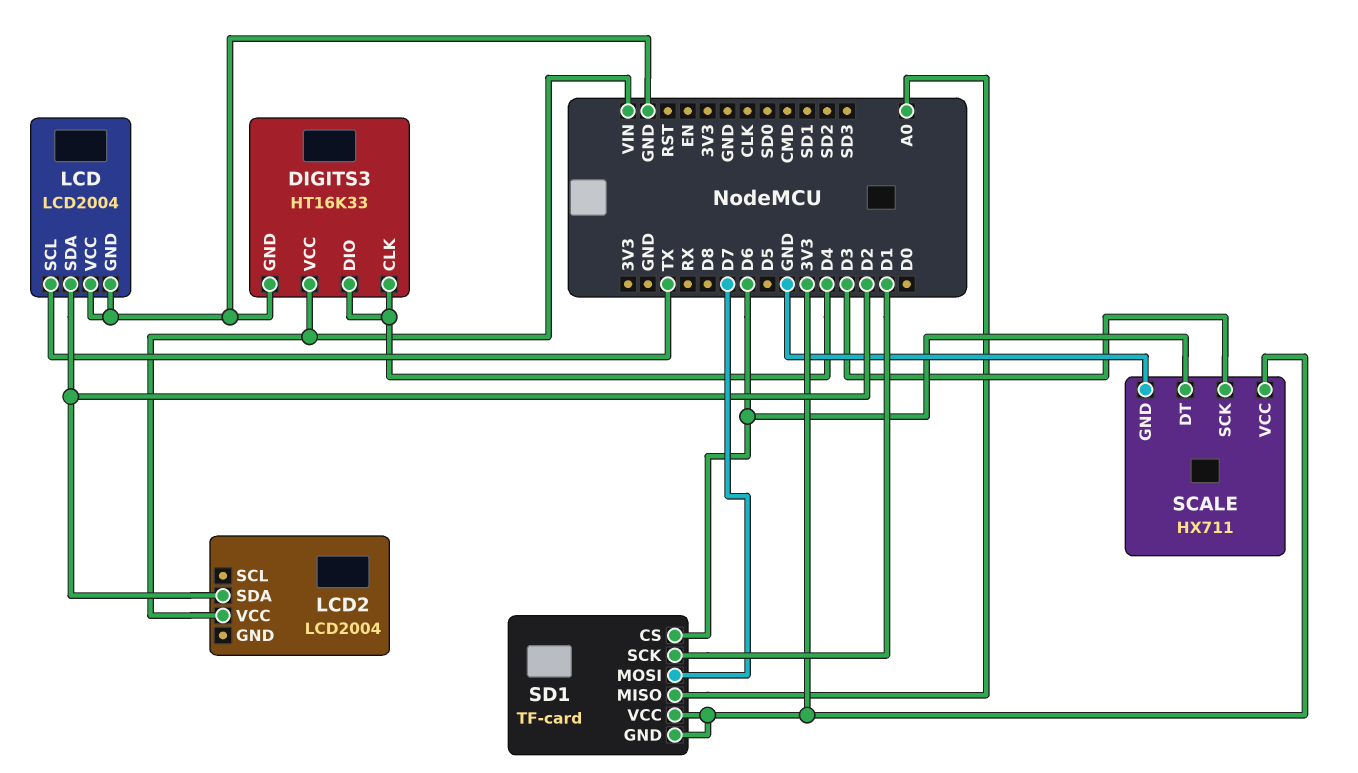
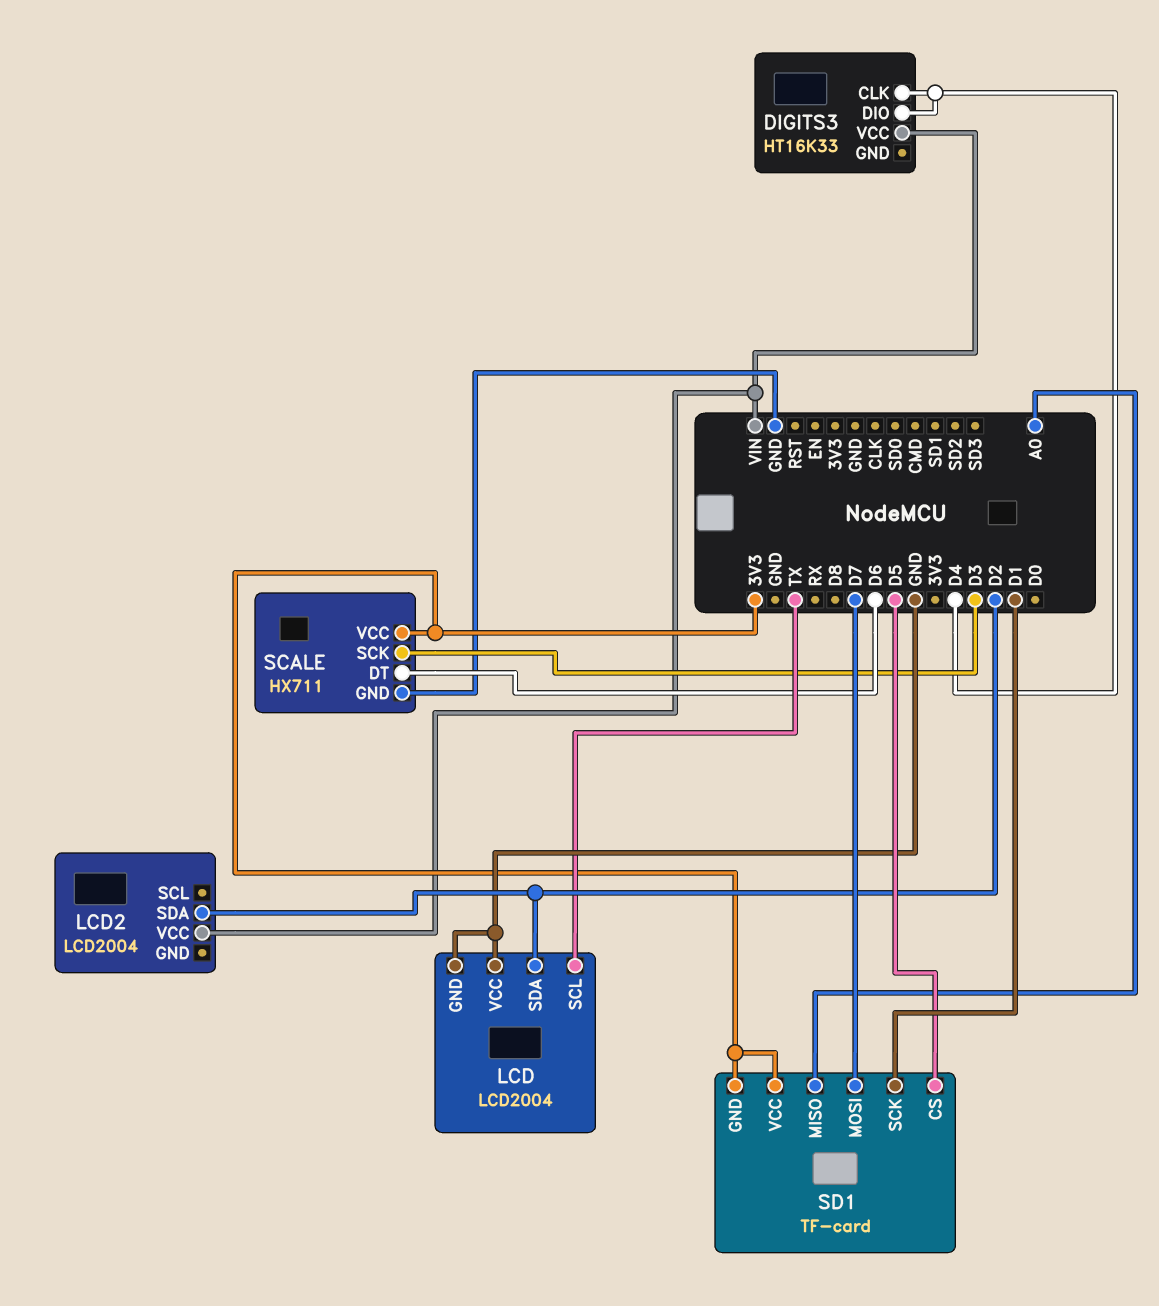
DIGITS3 pin GND: GND -> none
SD1 pin CS: D6 -> D5

